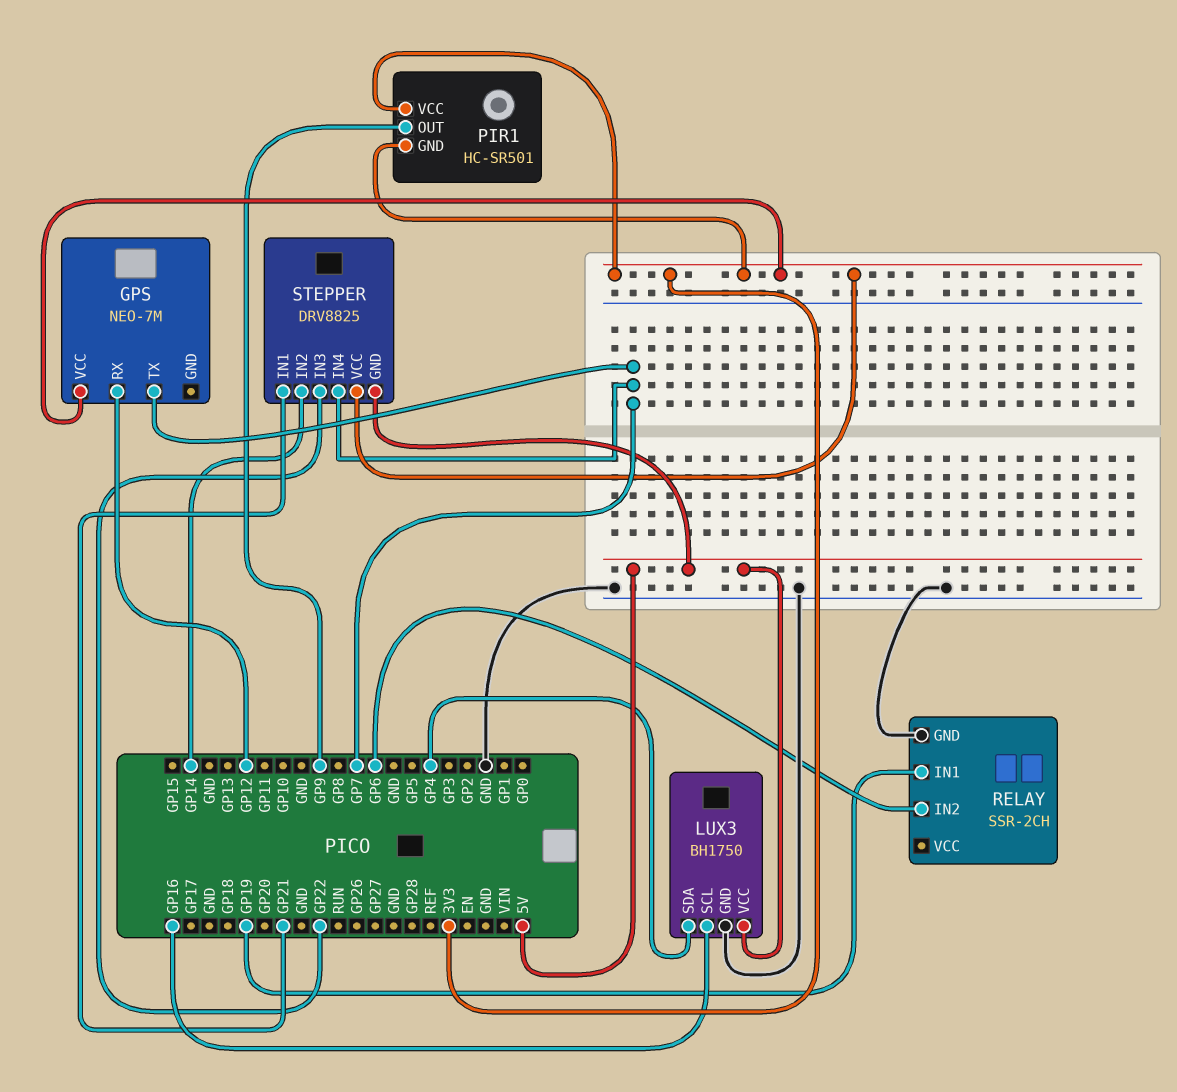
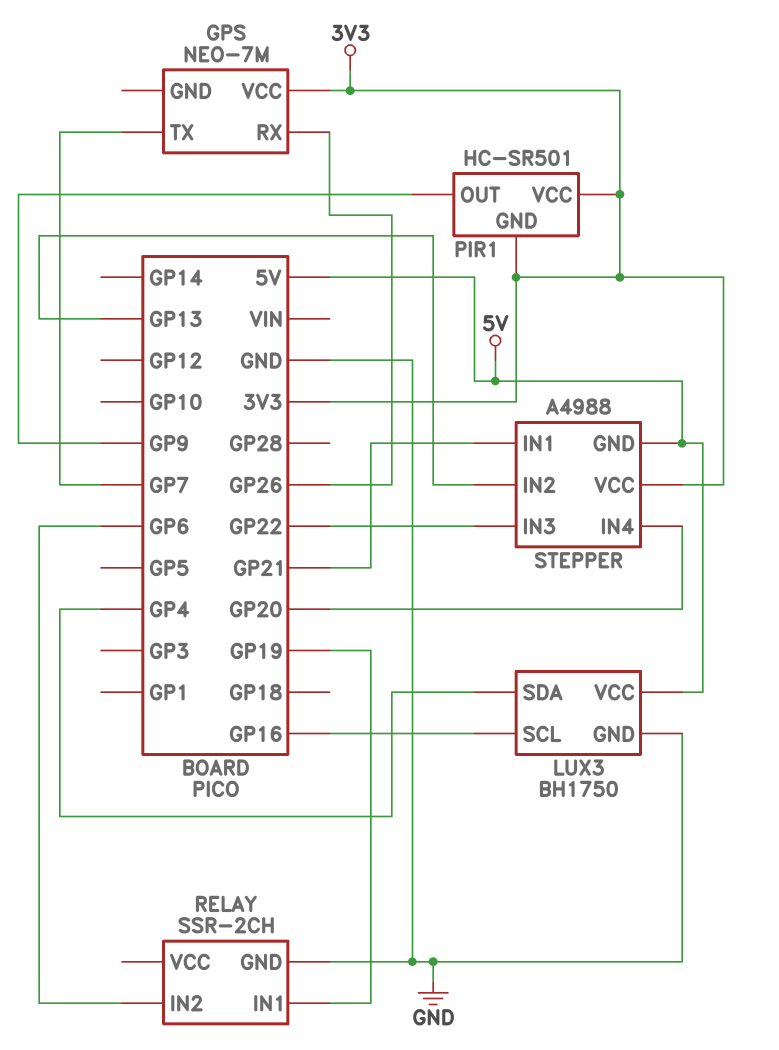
GPS pin RX: GP12 -> GP26
STEPPER: DRV8825 -> A4988
STEPPER pin IN2: GP14 -> GP13
STEPPER pin IN4: GP7 -> GP20

